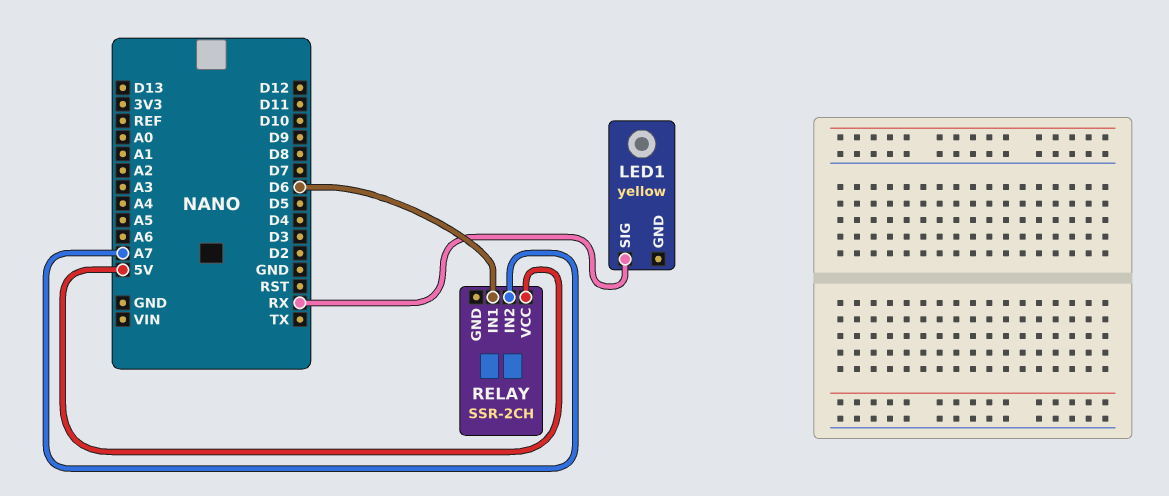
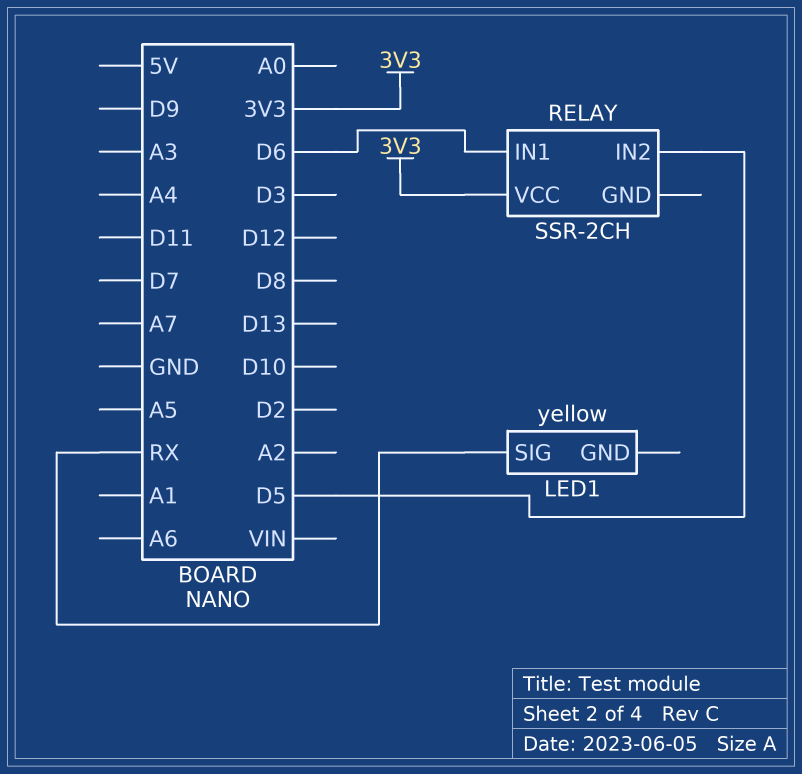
RELAY pin IN2: A7 -> D5
RELAY pin VCC: 5V -> 3V3

